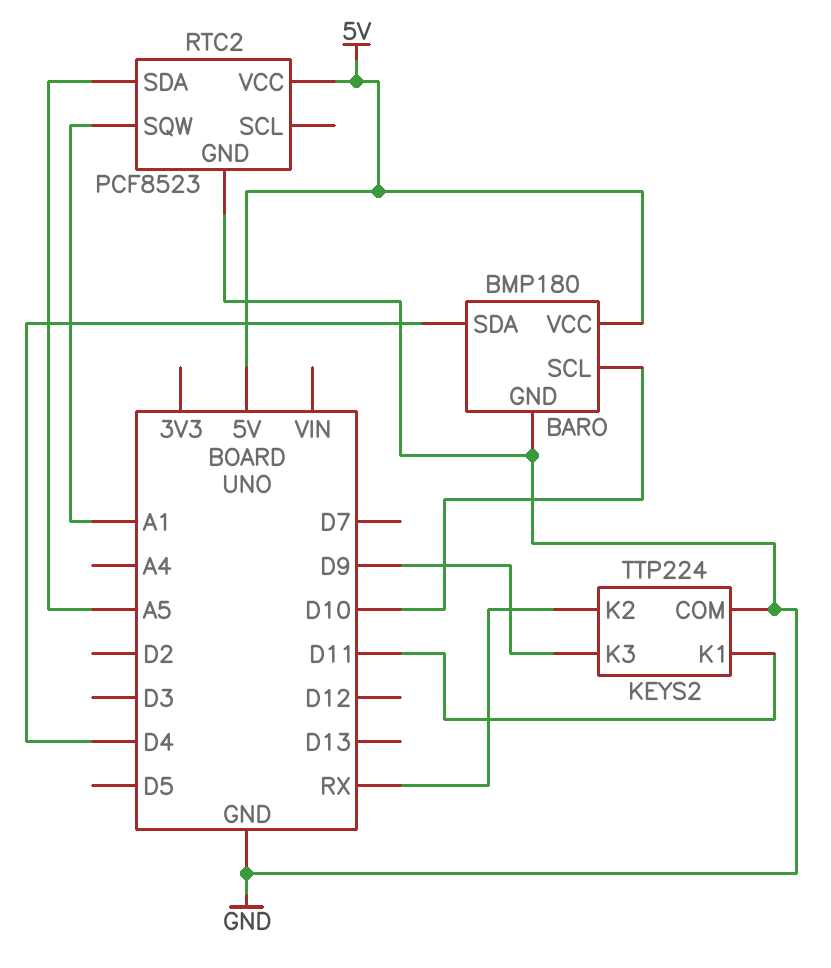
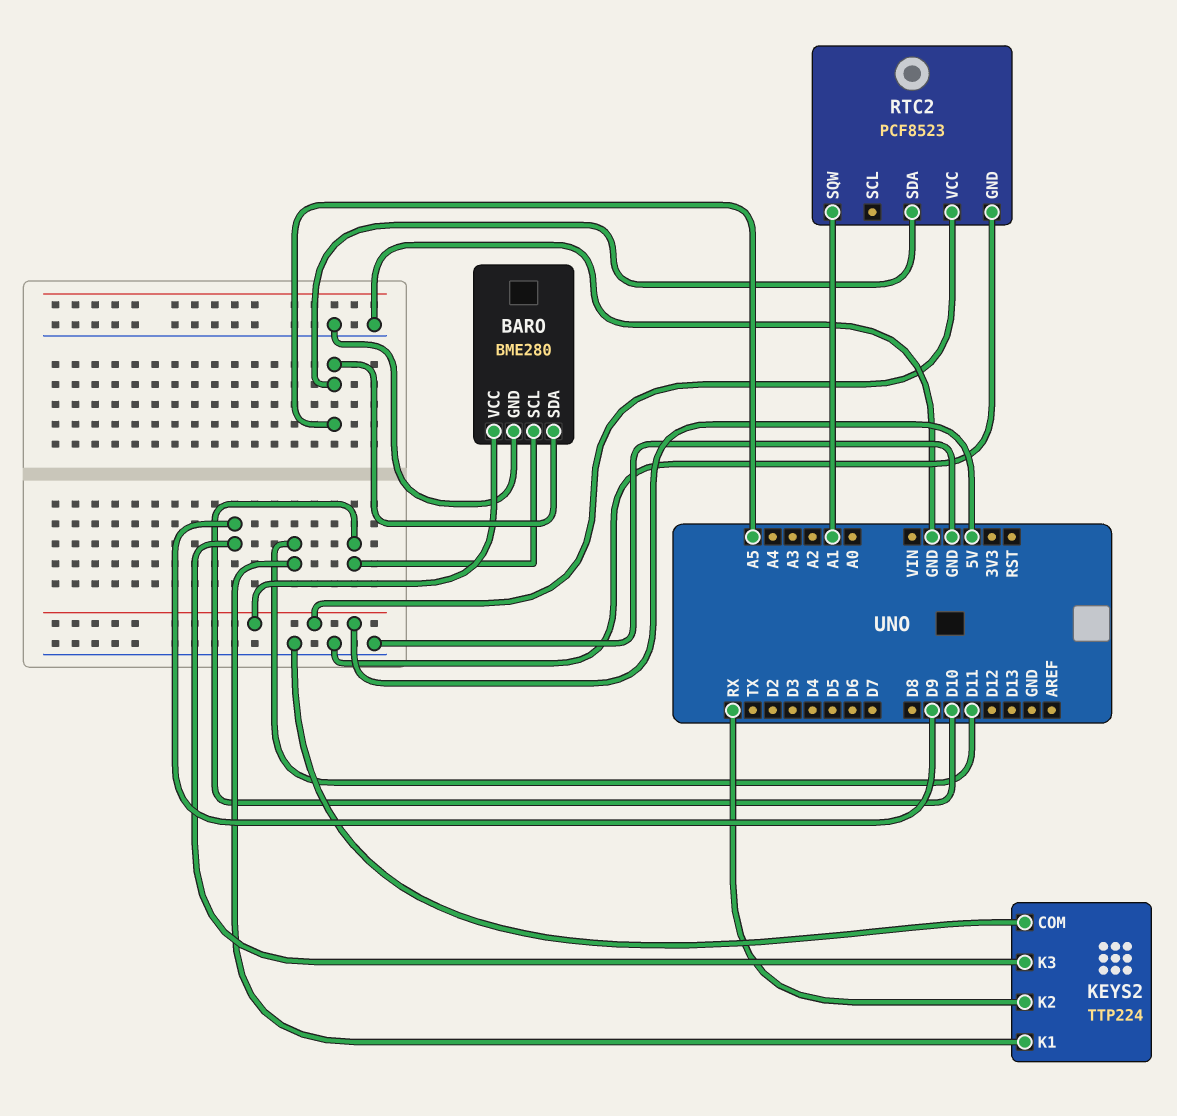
BARO: BMP180 -> BME280
BARO pin SDA: D4 -> A5

